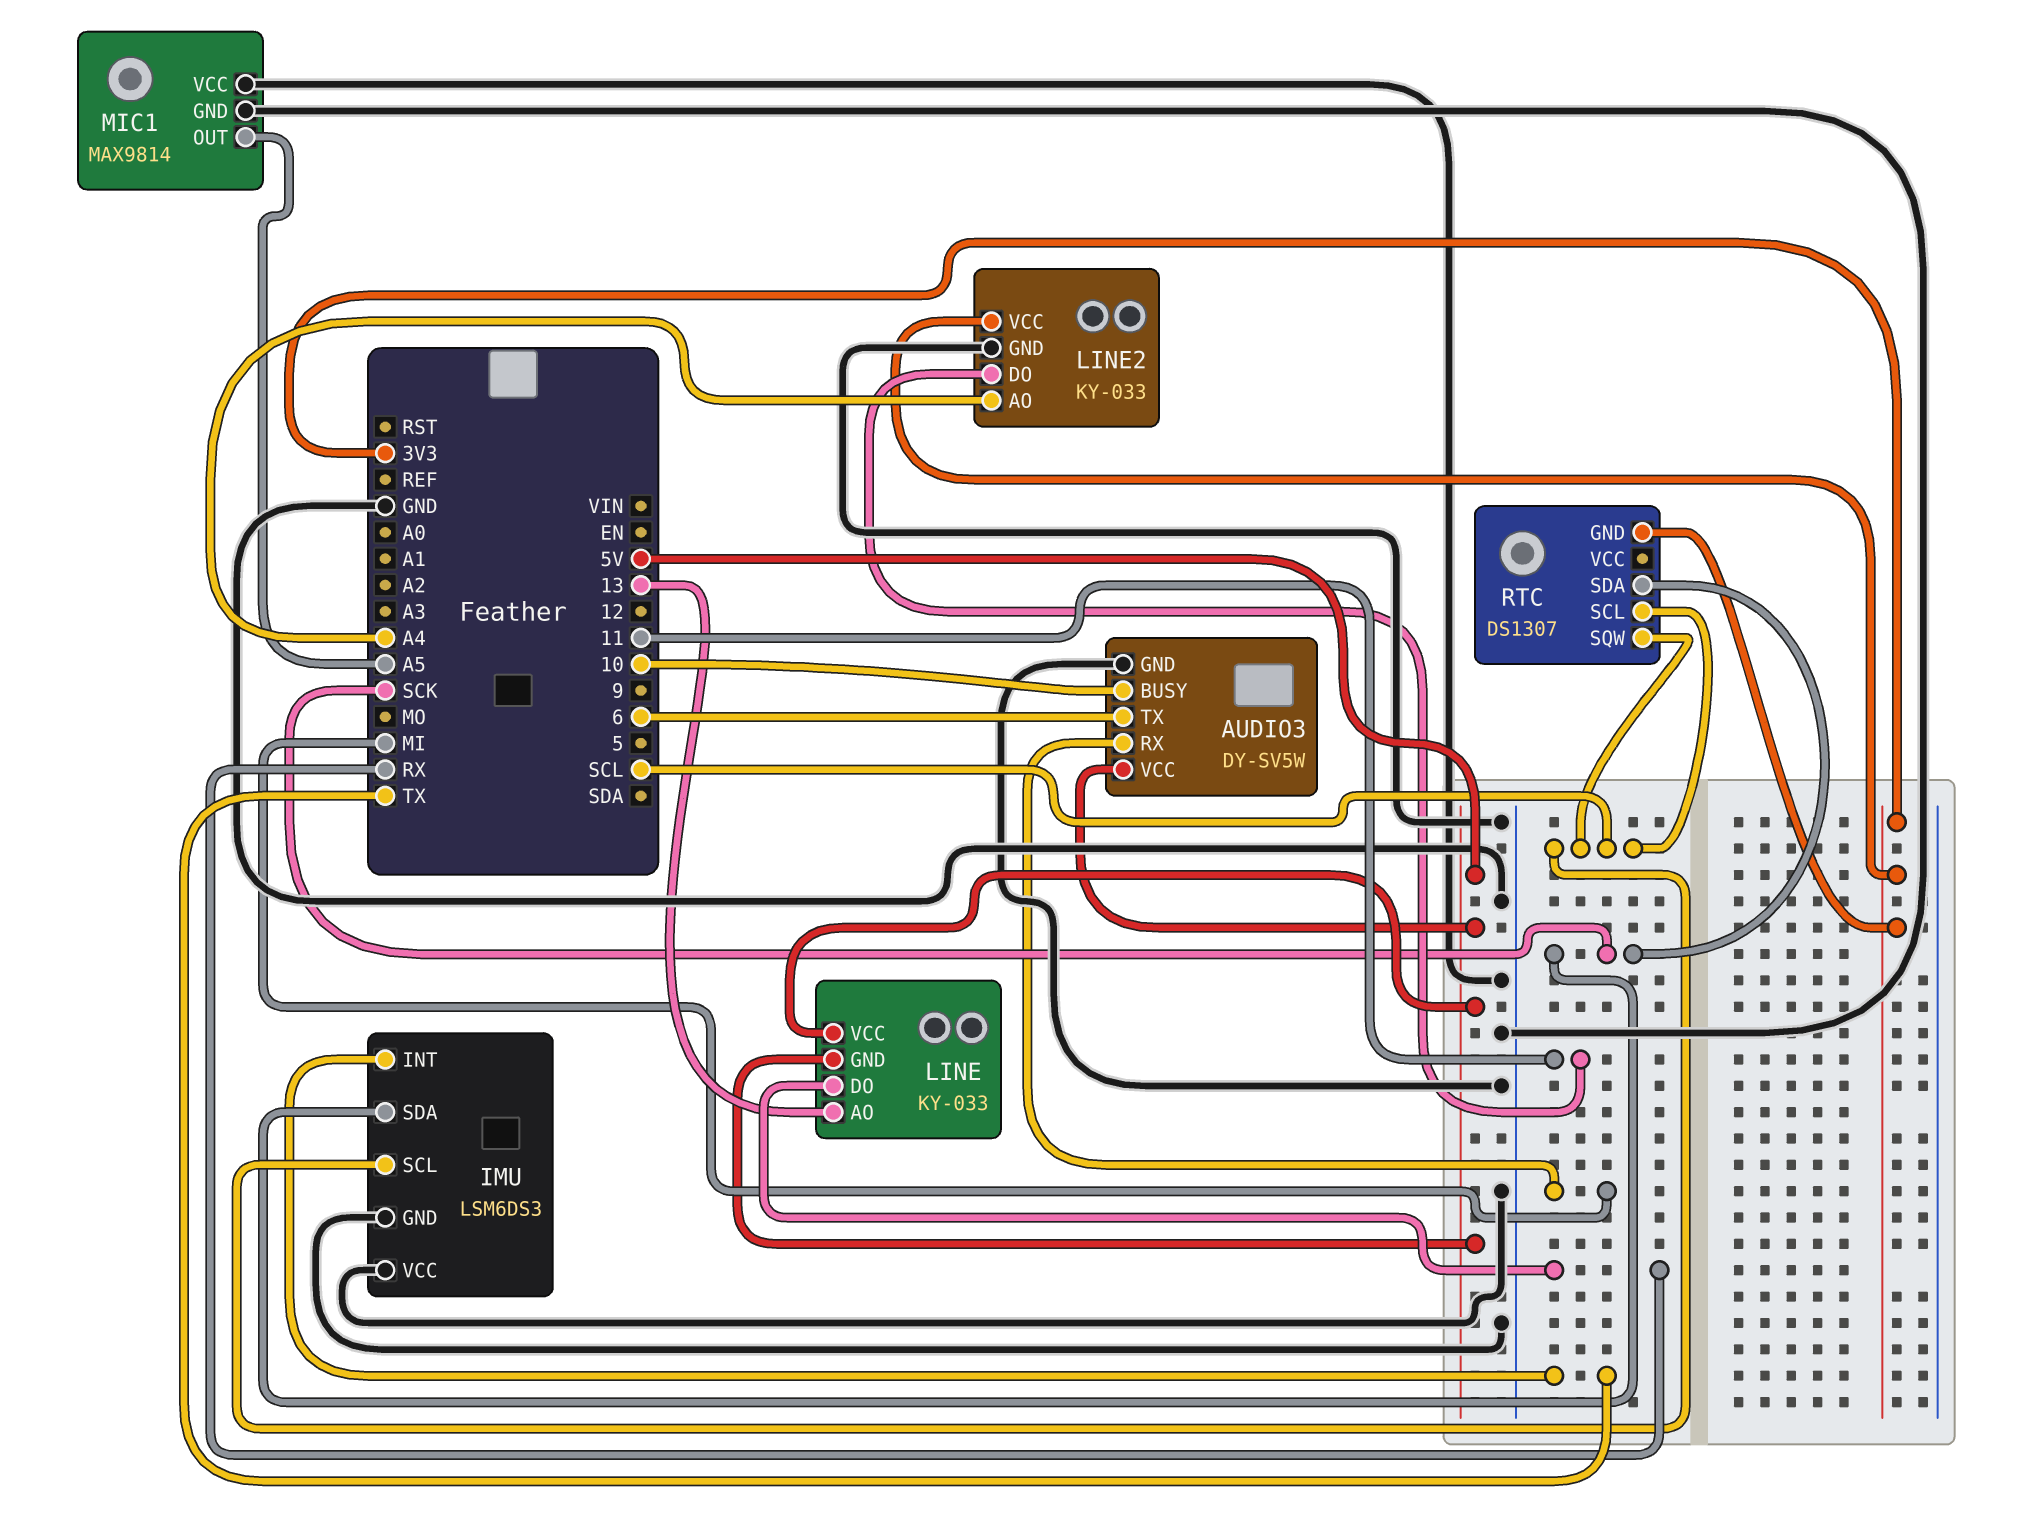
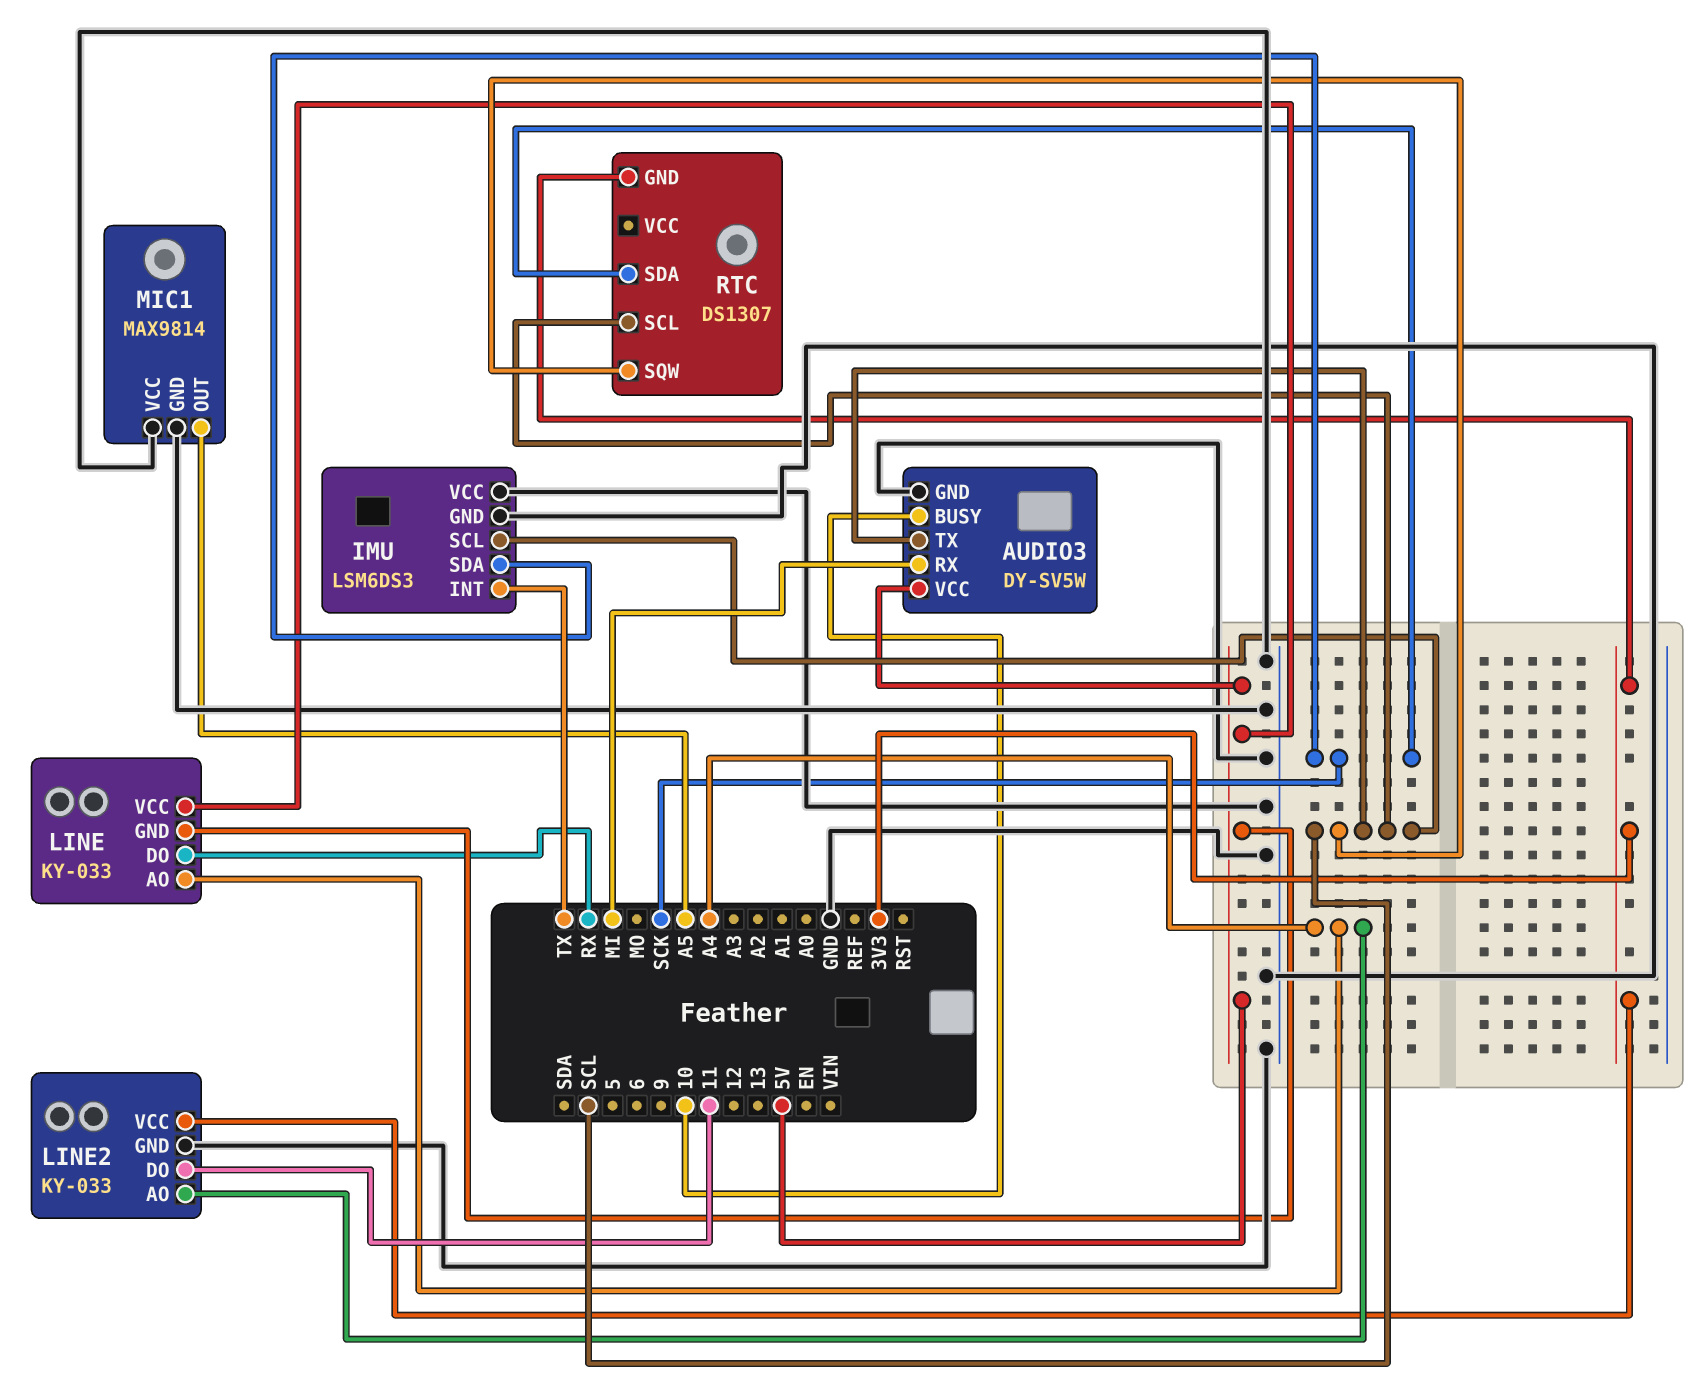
AUDIO3 pin TX: 6 -> SCL
LINE pin AO: 13 -> A4

